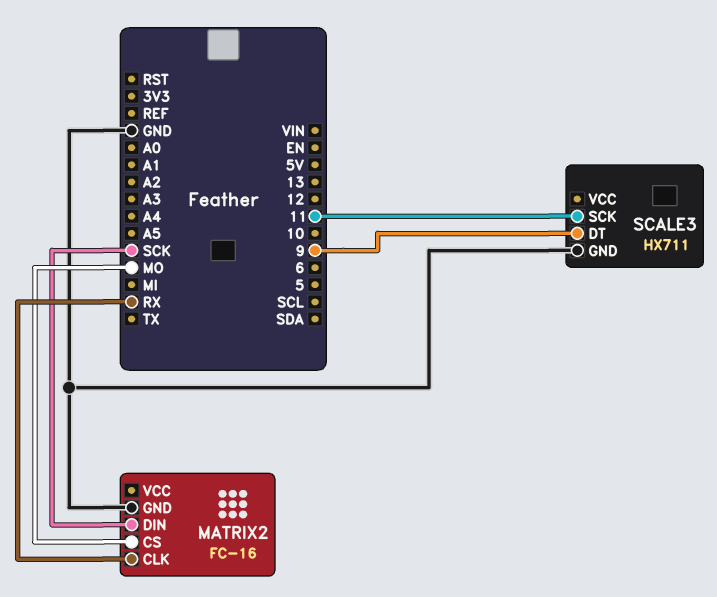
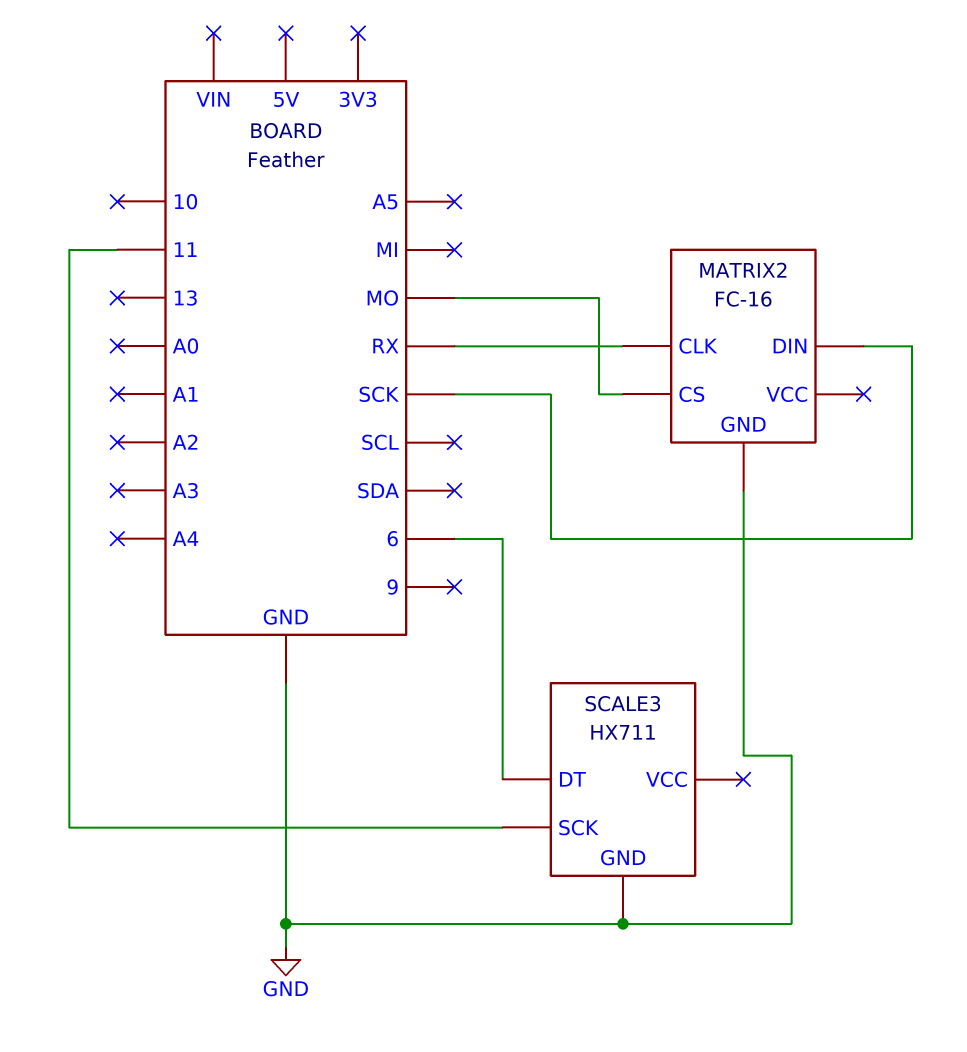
SCALE3 pin DT: 9 -> 6

